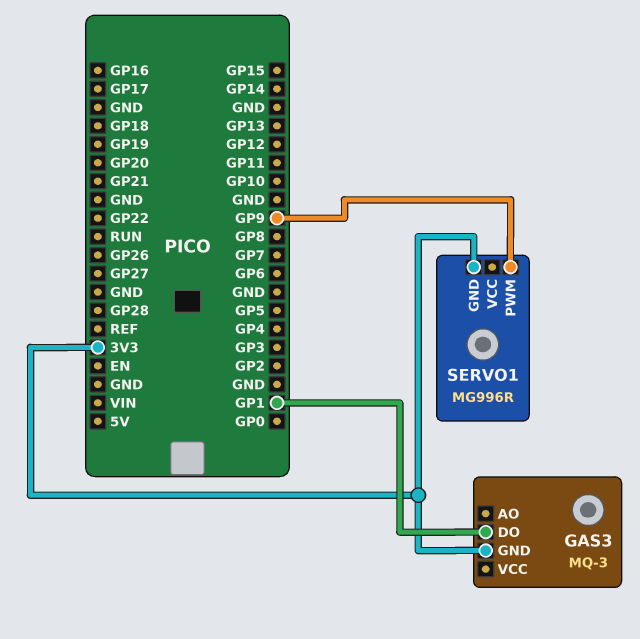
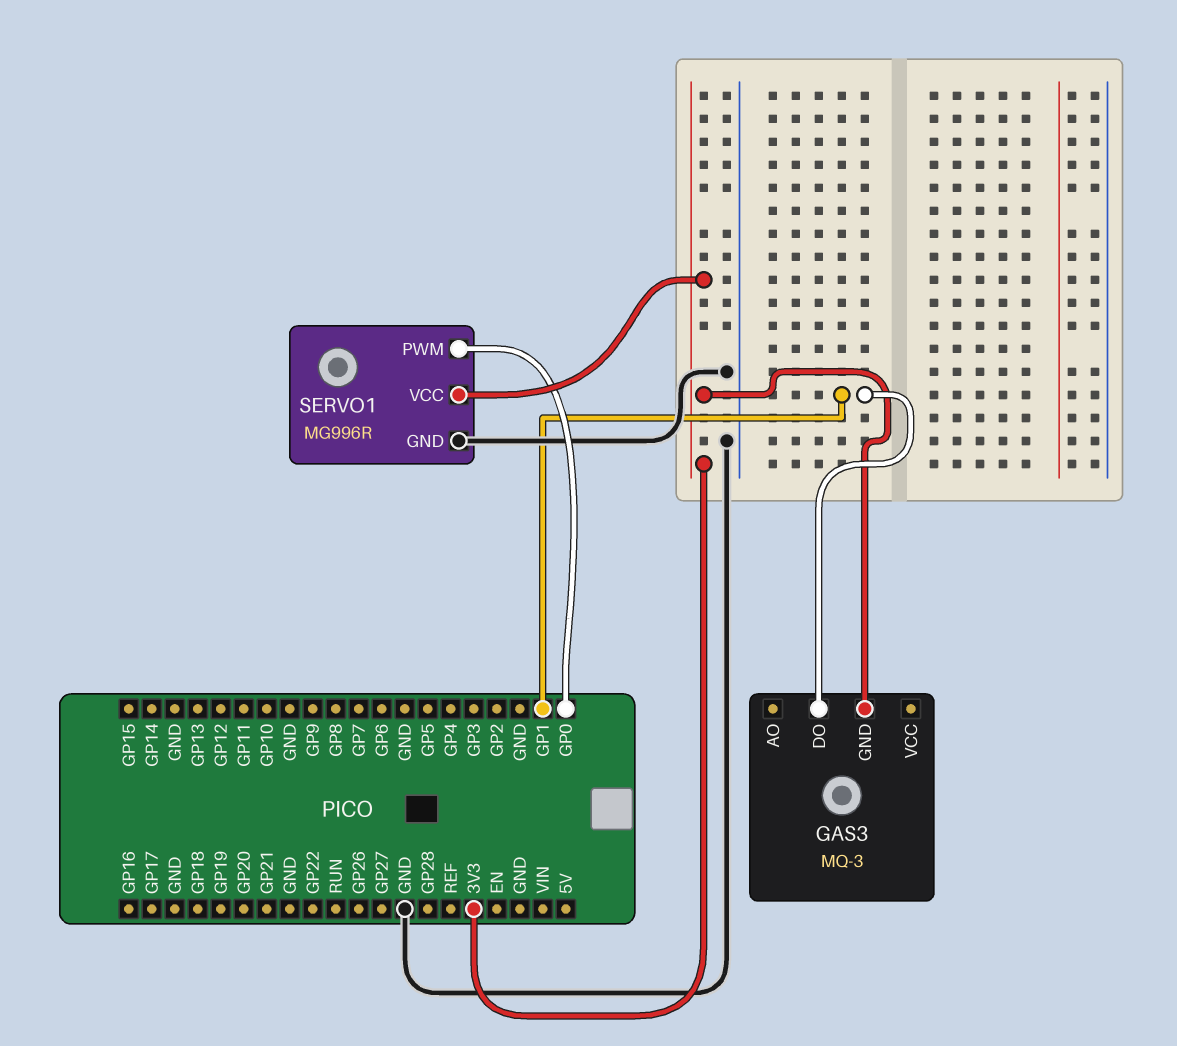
SERVO1 pin GND: 3V3 -> GND
SERVO1 pin PWM: GP9 -> GP0
SERVO1 pin VCC: none -> 3V3

